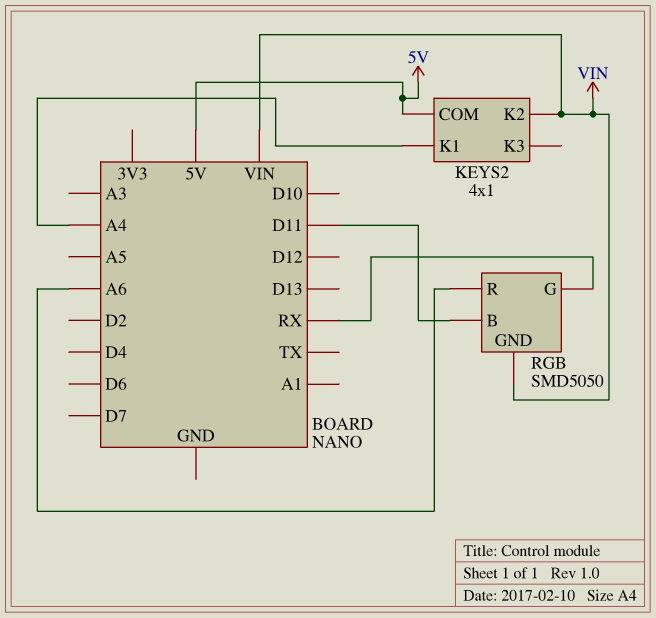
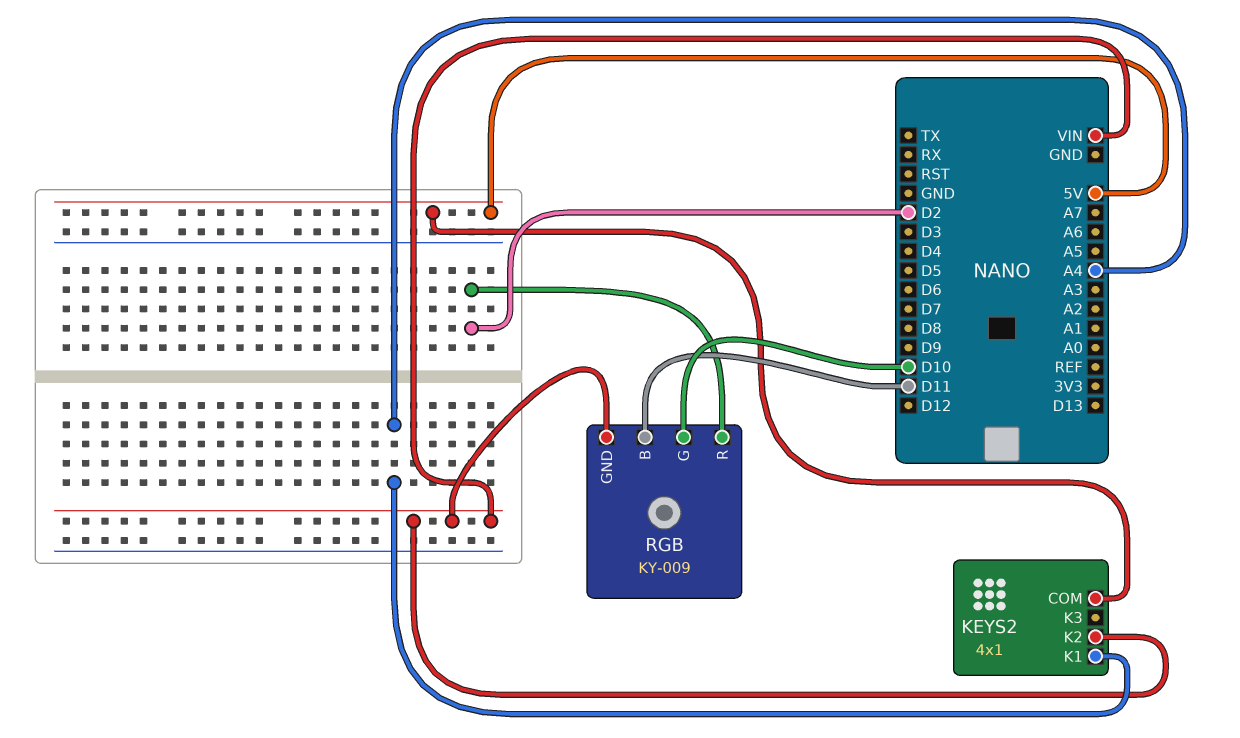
RGB: SMD5050 -> KY-009
RGB pin G: RX -> D10
RGB pin R: A6 -> D2

